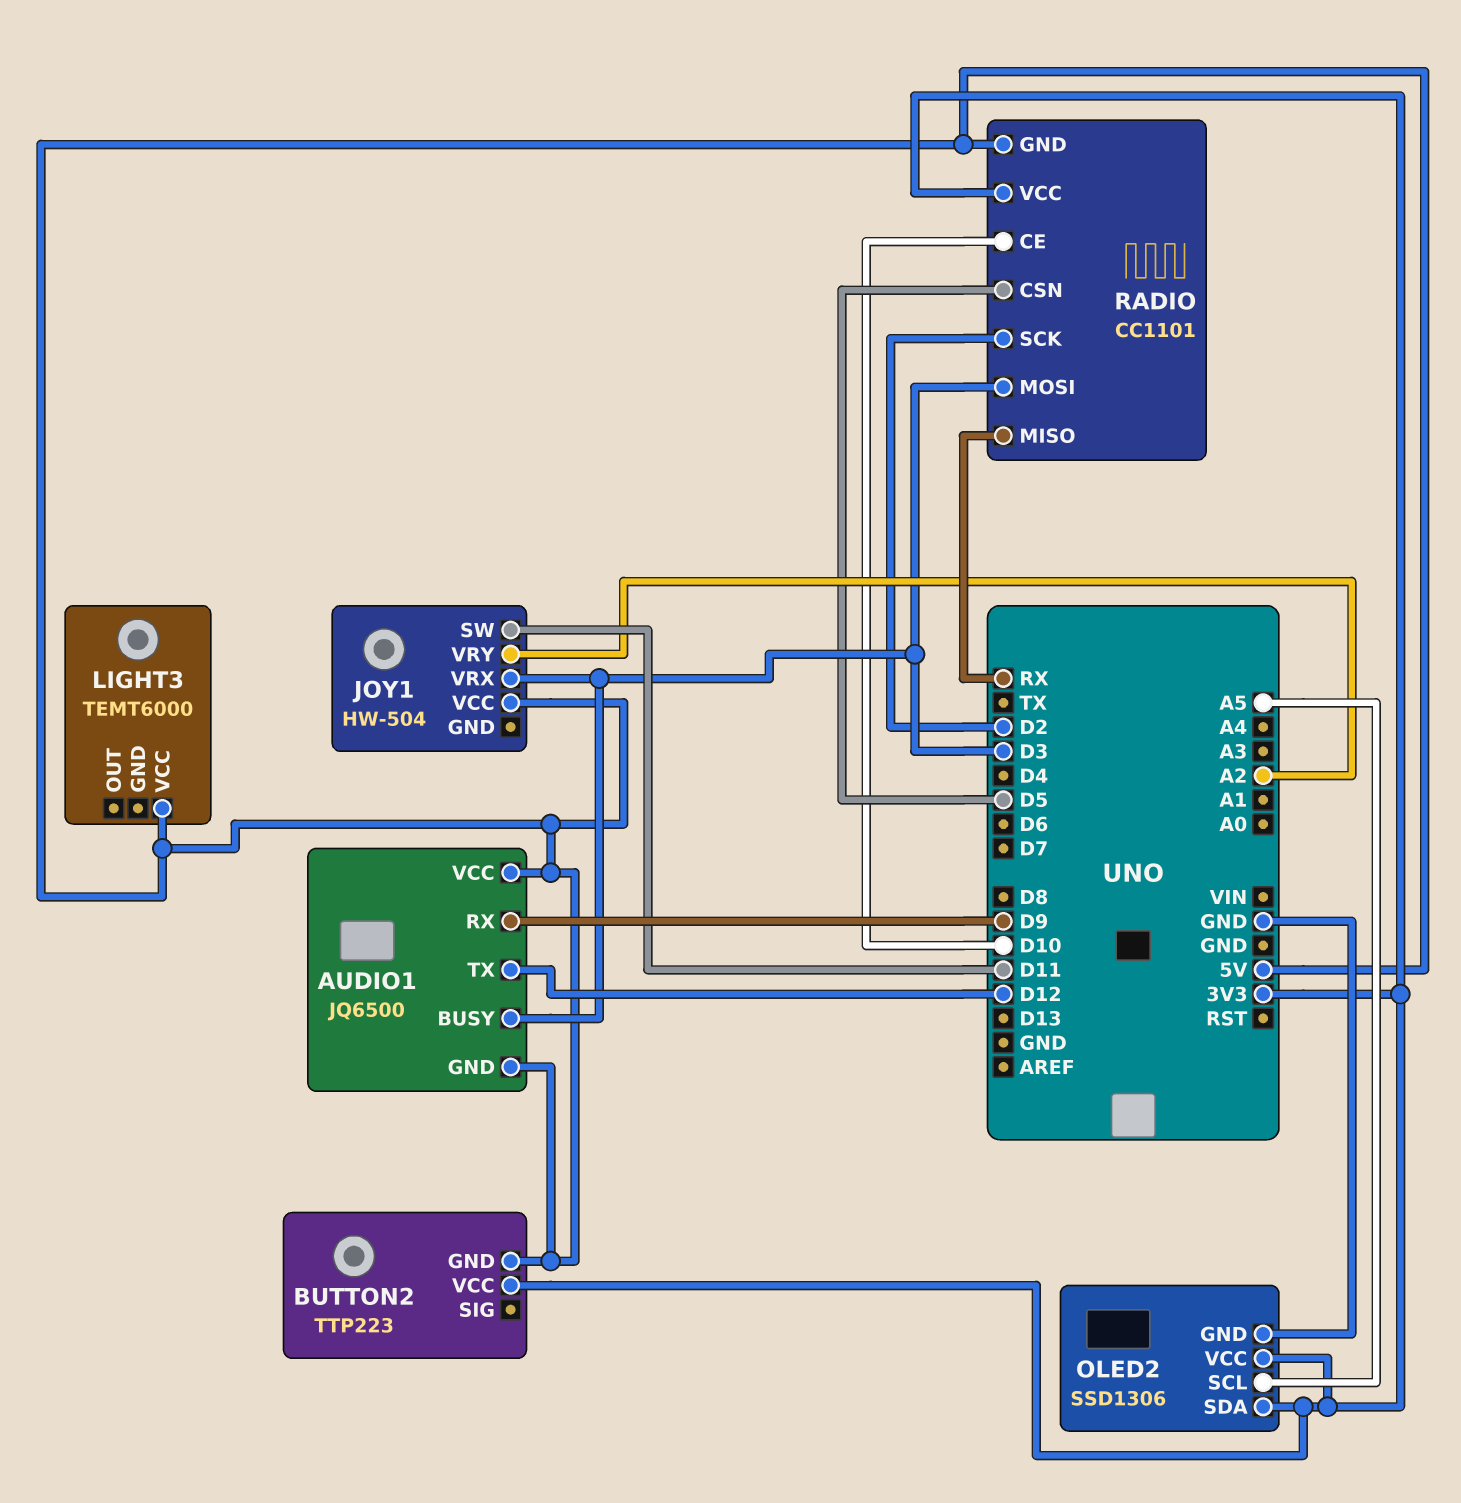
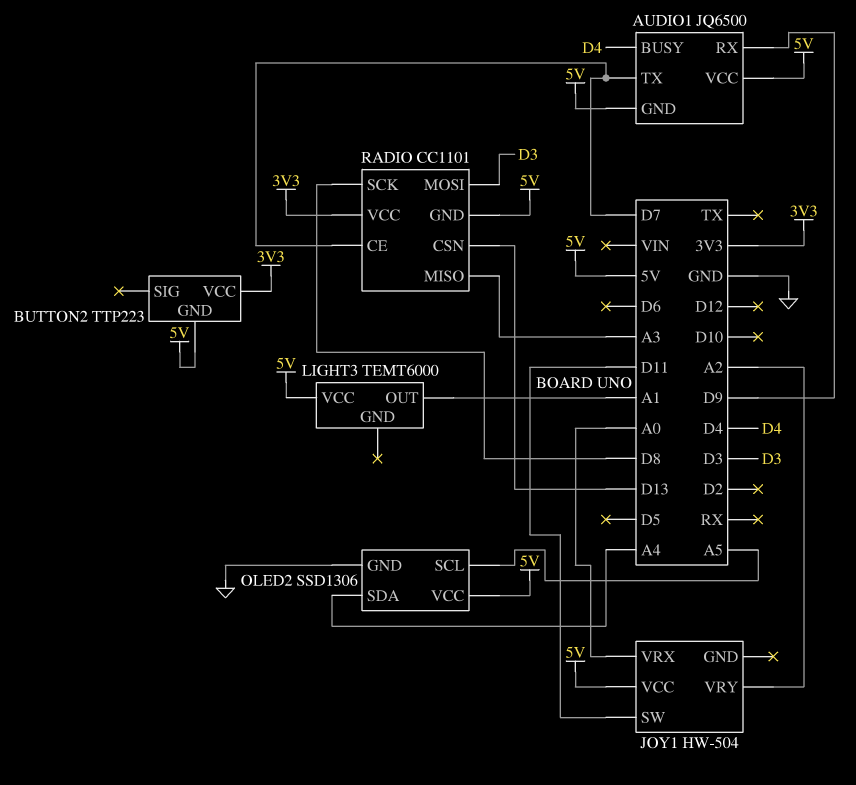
AUDIO1 pin BUSY: D3 -> D4
AUDIO1 pin TX: D12 -> D7
JOY1 pin VRX: D3 -> A0
LIGHT3 pin OUT: none -> A1
OLED2 pin SDA: 3V3 -> A4
OLED2 pin VCC: 3V3 -> 5V
RADIO pin CE: D10 -> D7
RADIO pin CSN: D5 -> D13
RADIO pin MISO: RX -> A3
RADIO pin SCK: D2 -> D8

